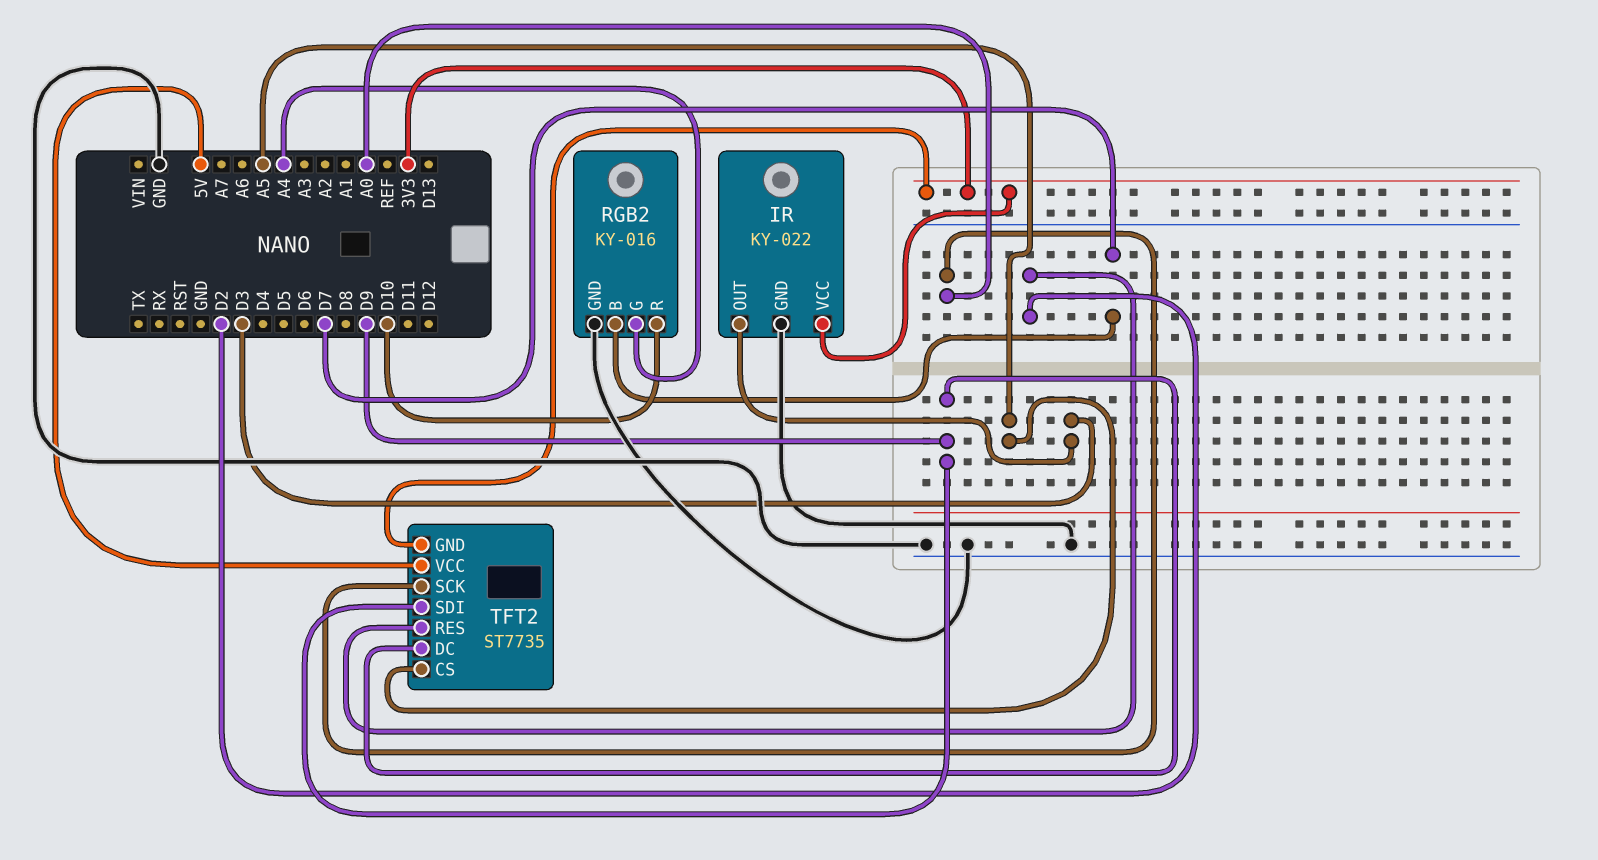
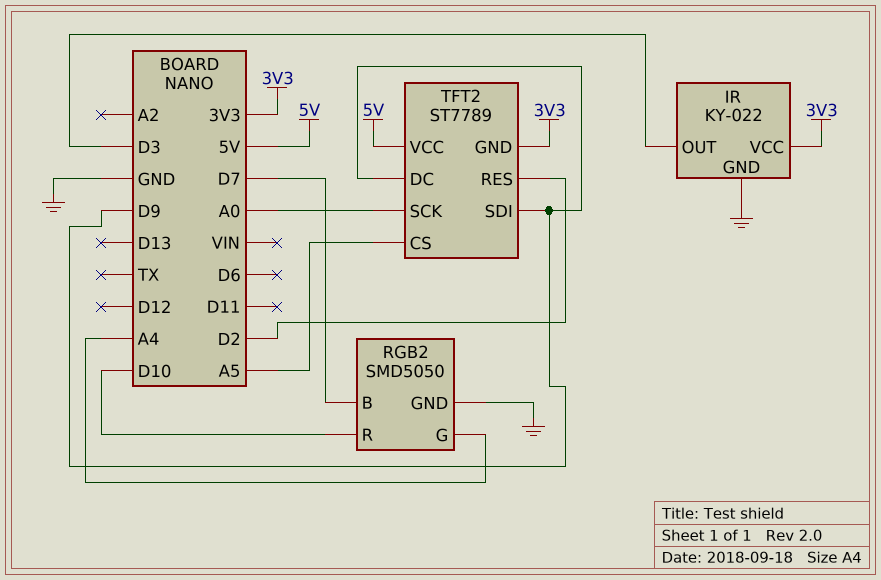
RGB2: KY-016 -> SMD5050
TFT2: ST7735 -> ST7789

